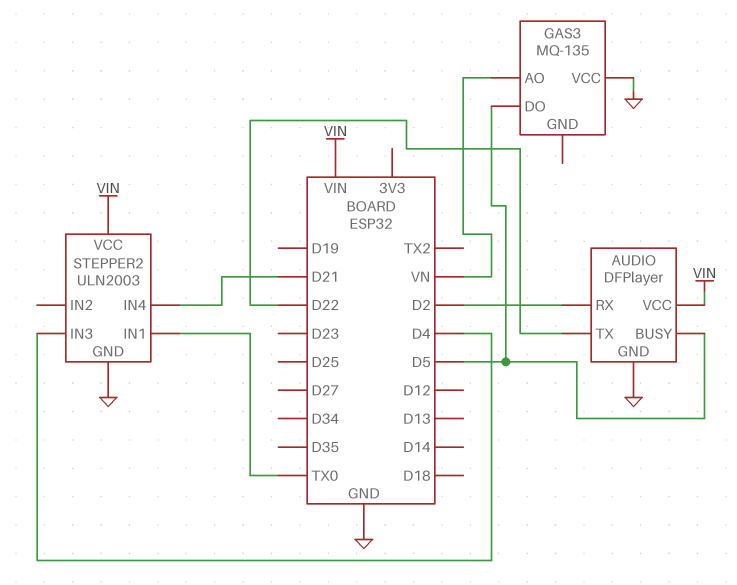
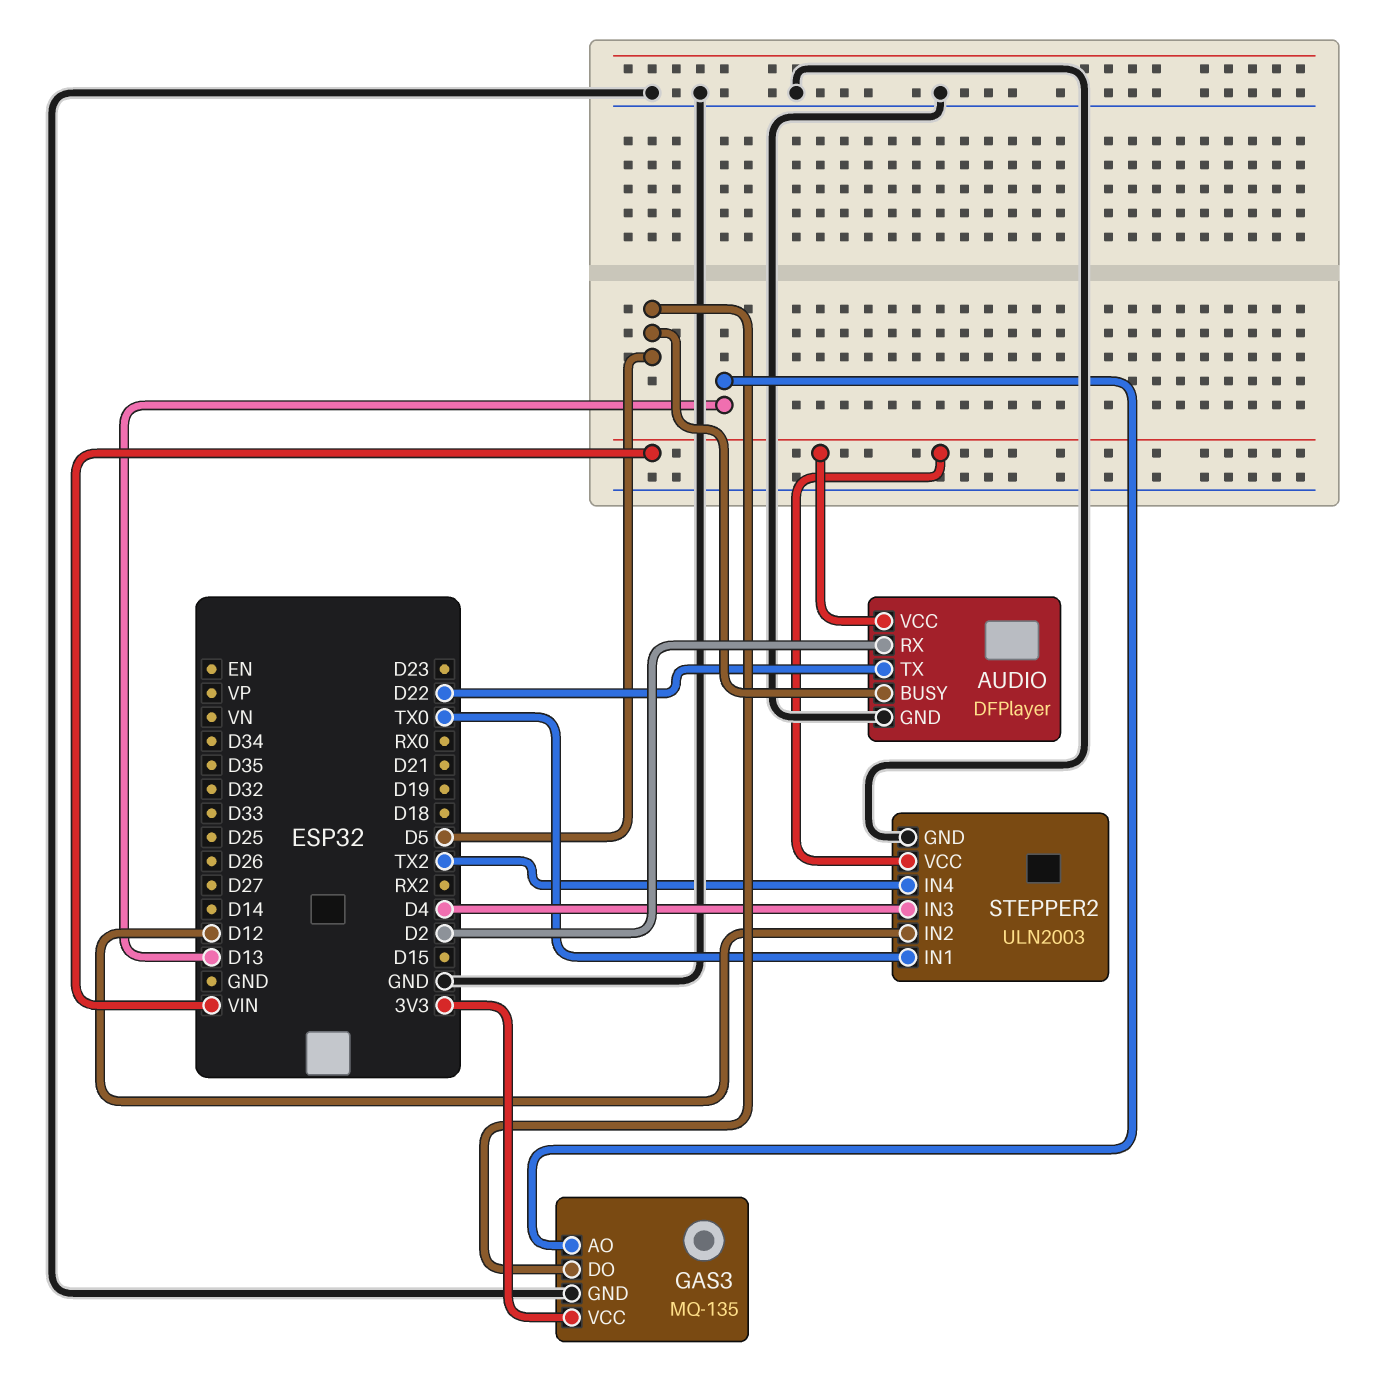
GAS3 pin AO: VN -> D13
GAS3 pin GND: none -> GND
GAS3 pin VCC: GND -> 3V3
STEPPER2 pin IN2: none -> D12
STEPPER2 pin IN4: D21 -> TX2

